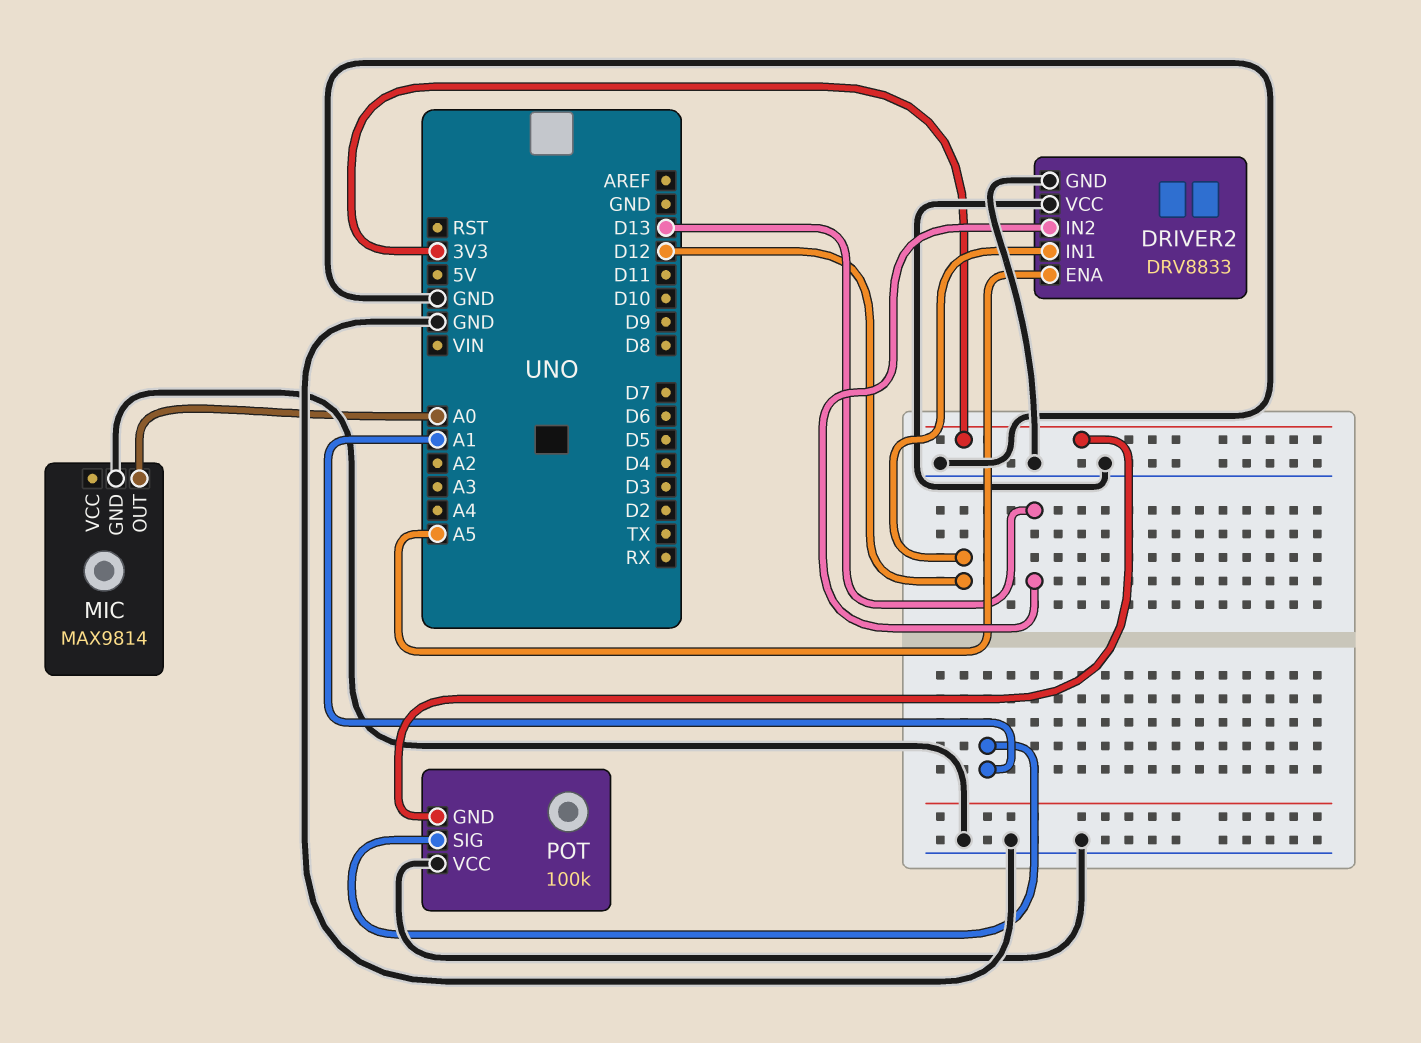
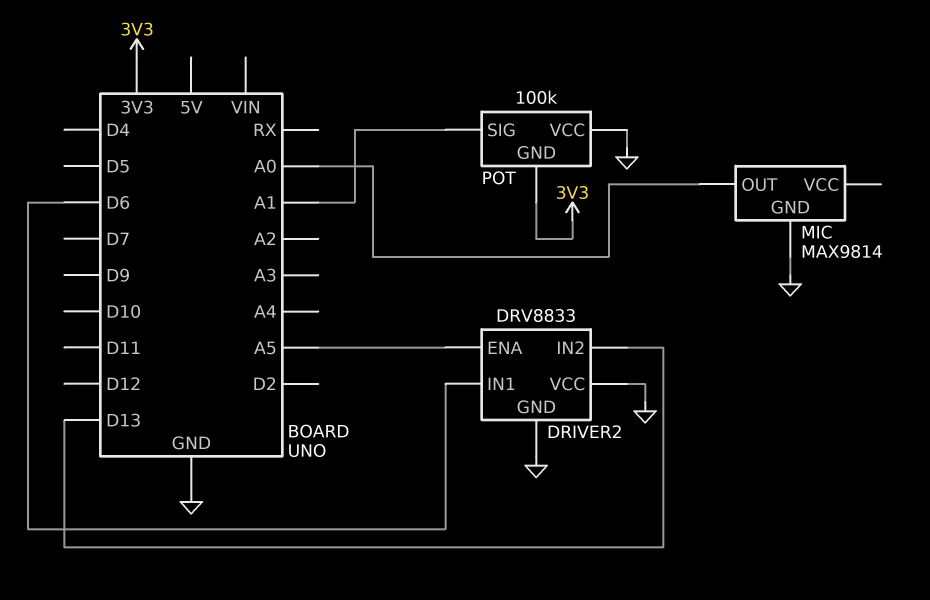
DRIVER2 pin IN1: D12 -> D6

